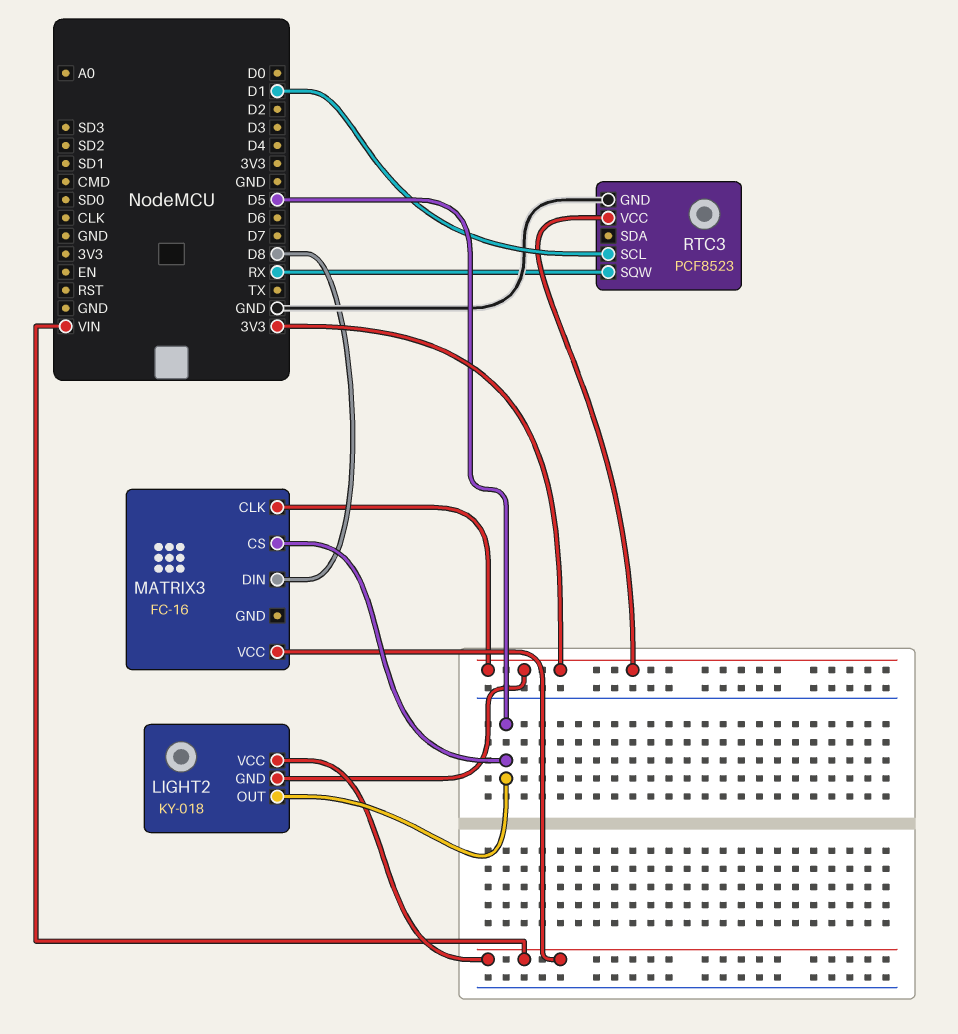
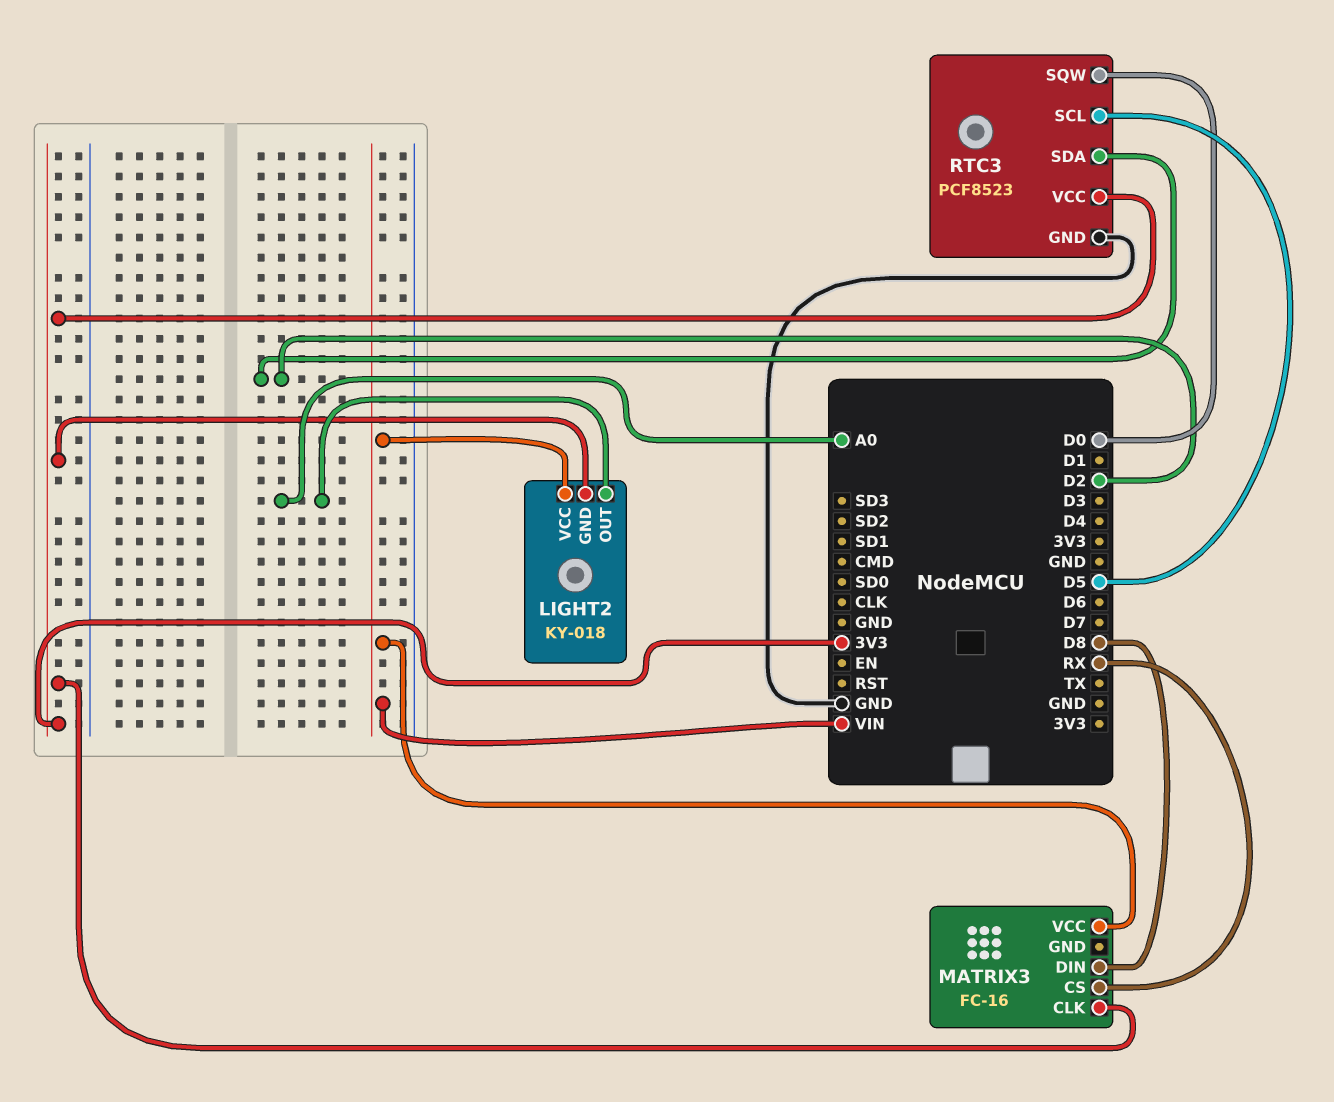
LIGHT2 pin OUT: D5 -> A0
MATRIX3 pin CS: D5 -> RX
RTC3 pin SCL: D1 -> D5
RTC3 pin SDA: none -> D2
RTC3 pin SQW: RX -> D0

